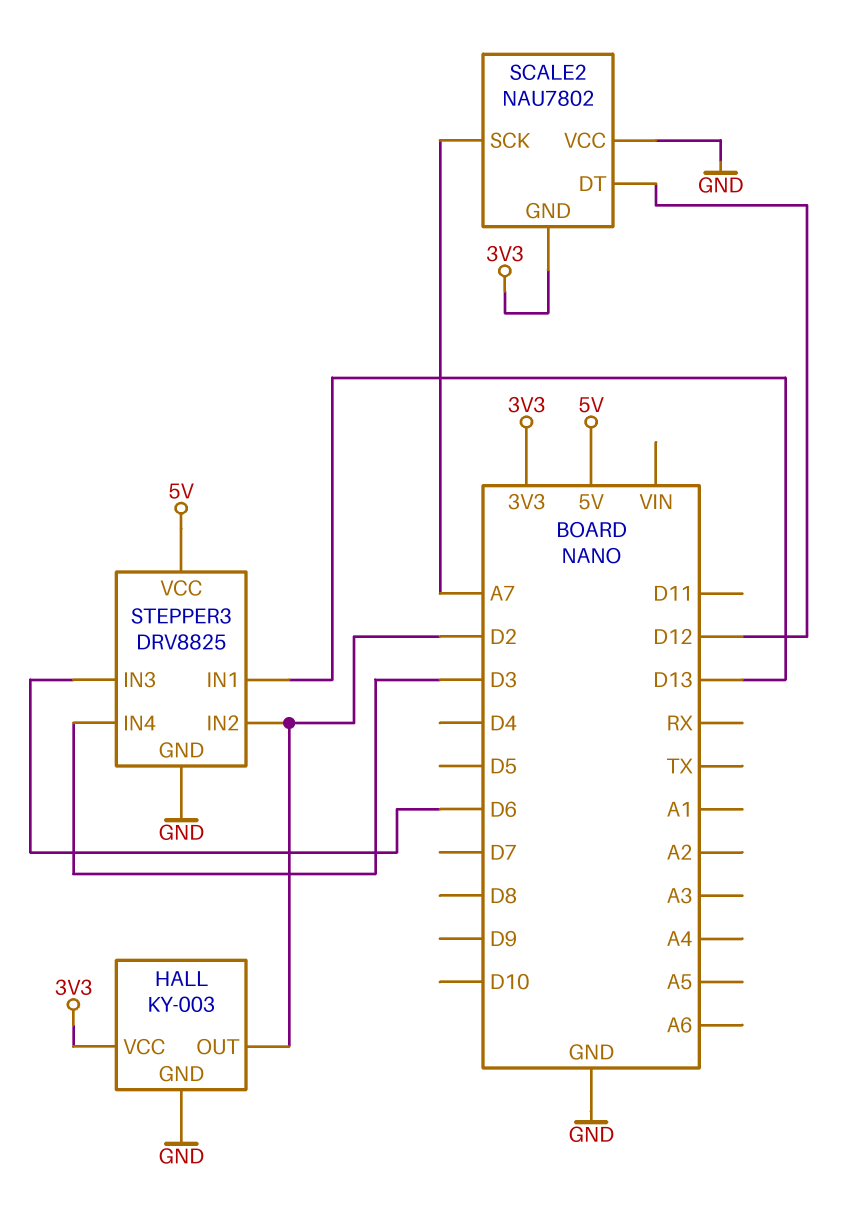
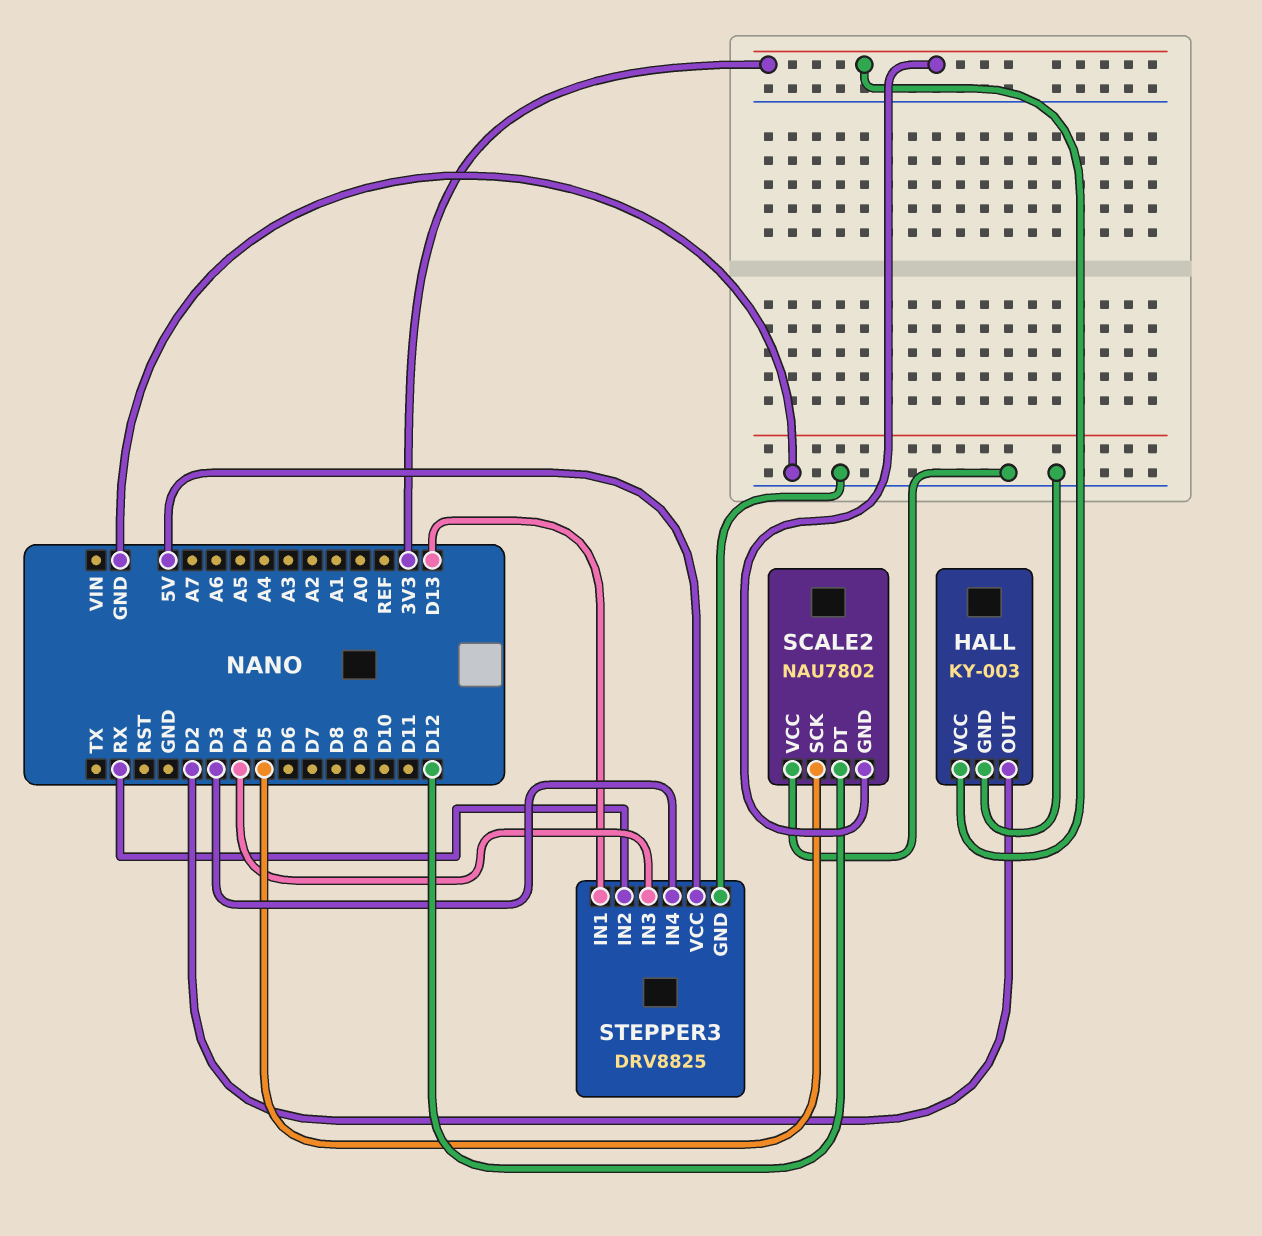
SCALE2 pin SCK: A7 -> D5
STEPPER3 pin IN2: D2 -> RX
STEPPER3 pin IN3: D6 -> D4

